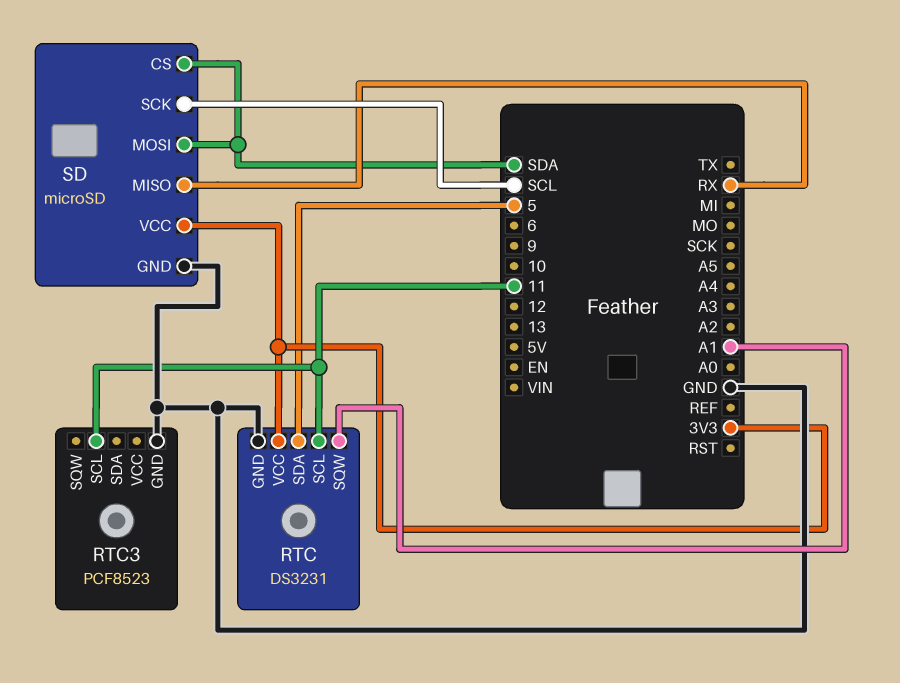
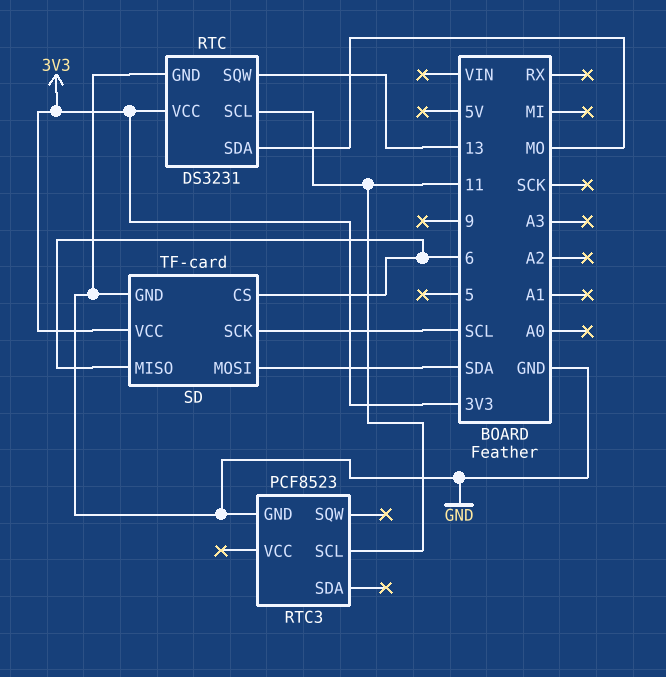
RTC pin SDA: 5 -> MO
RTC pin SQW: A1 -> 13
SD: microSD -> TF-card
SD pin CS: SDA -> 6
SD pin MISO: RX -> 6

